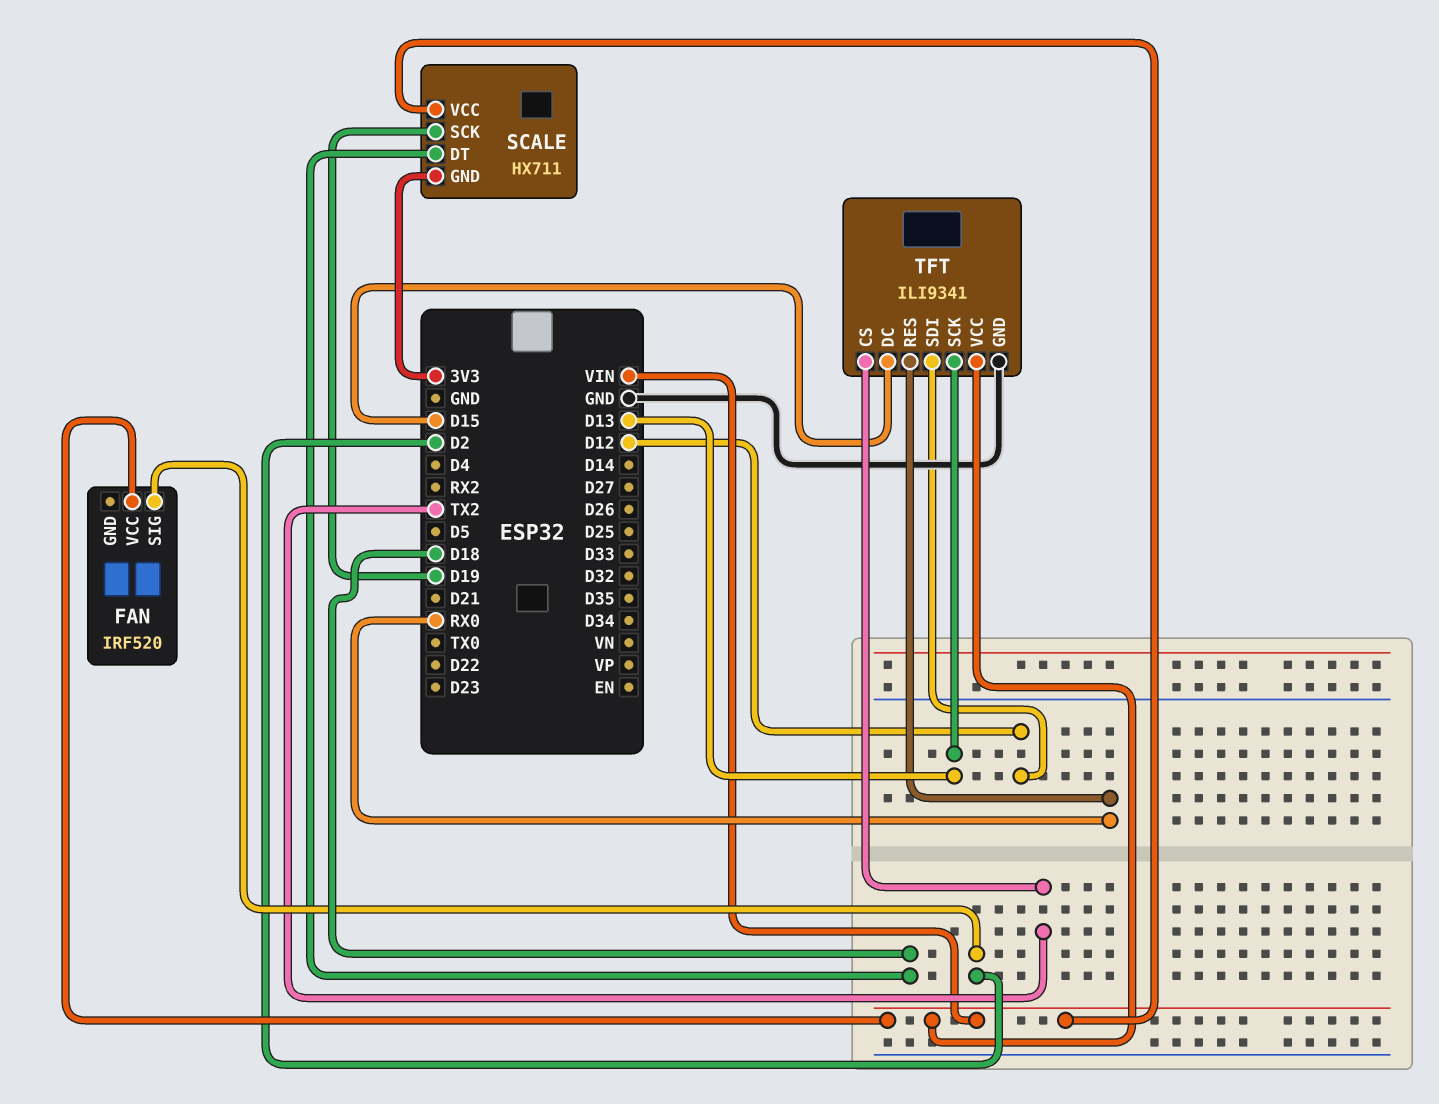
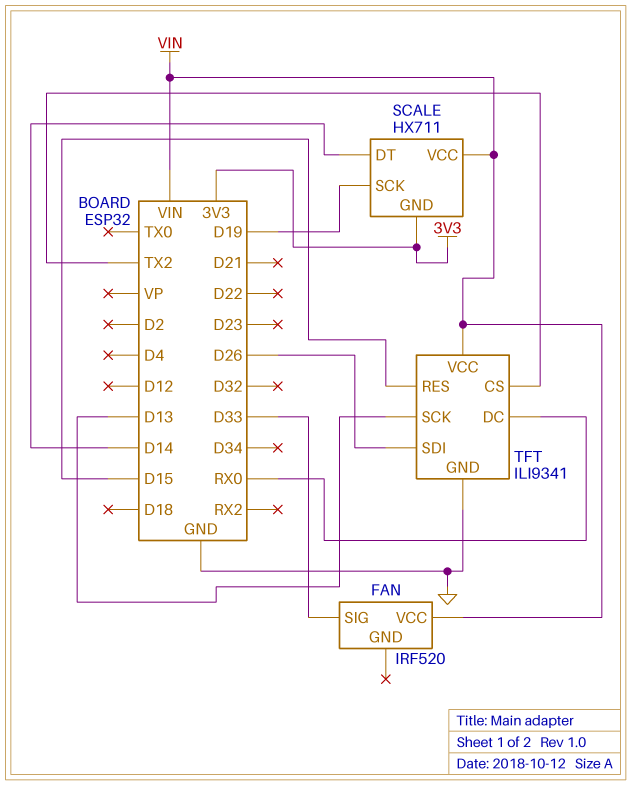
FAN pin SIG: D2 -> D33
SCALE pin DT: D18 -> D14
TFT pin DC: D15 -> RX0
TFT pin RES: RX0 -> D15
TFT pin SDI: D12 -> D26

